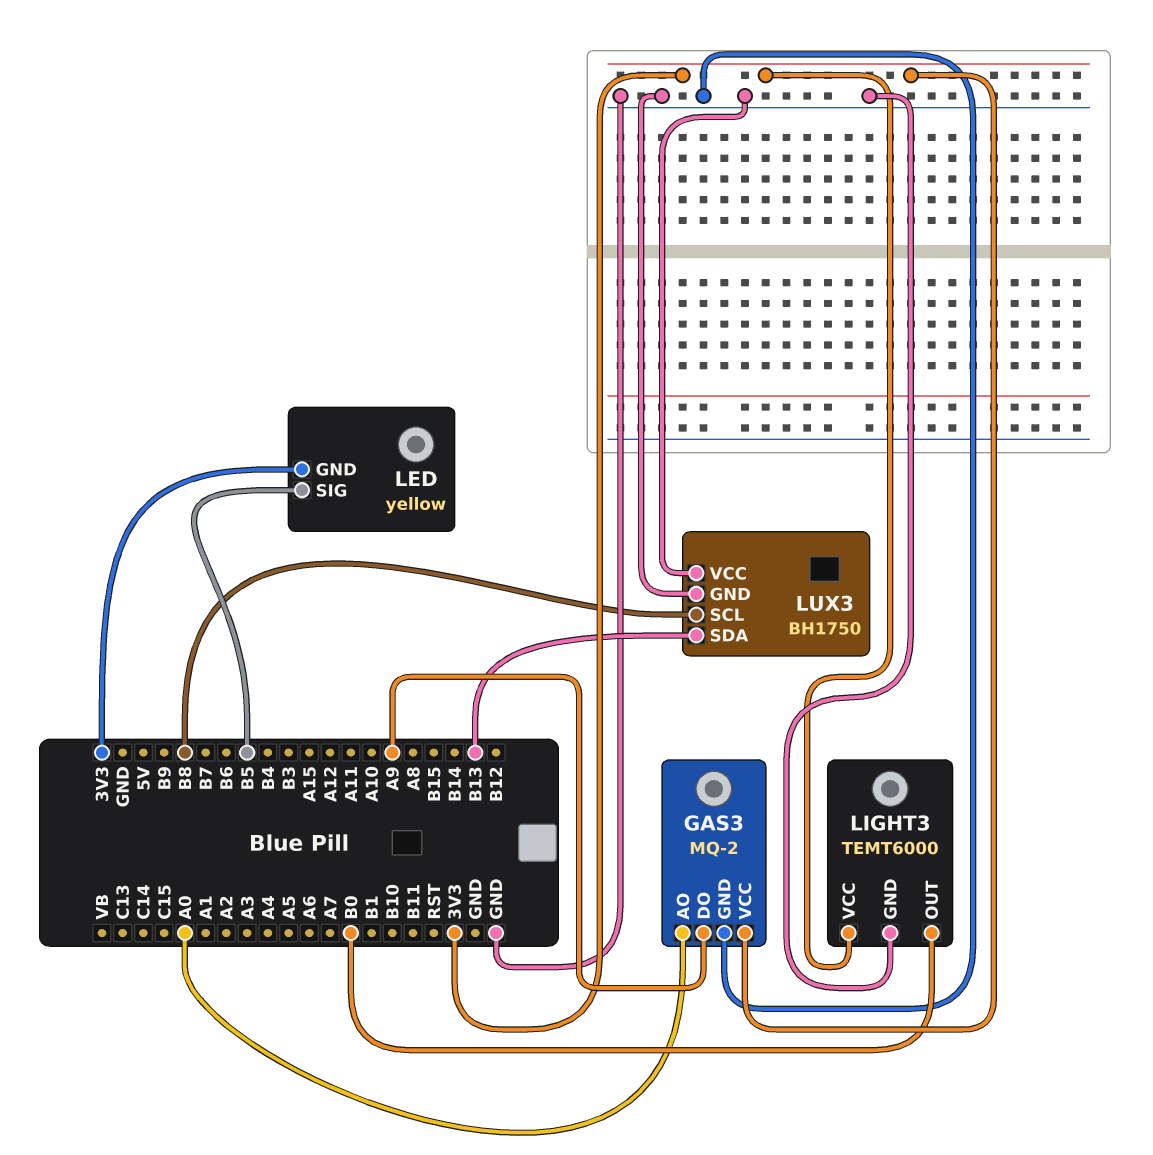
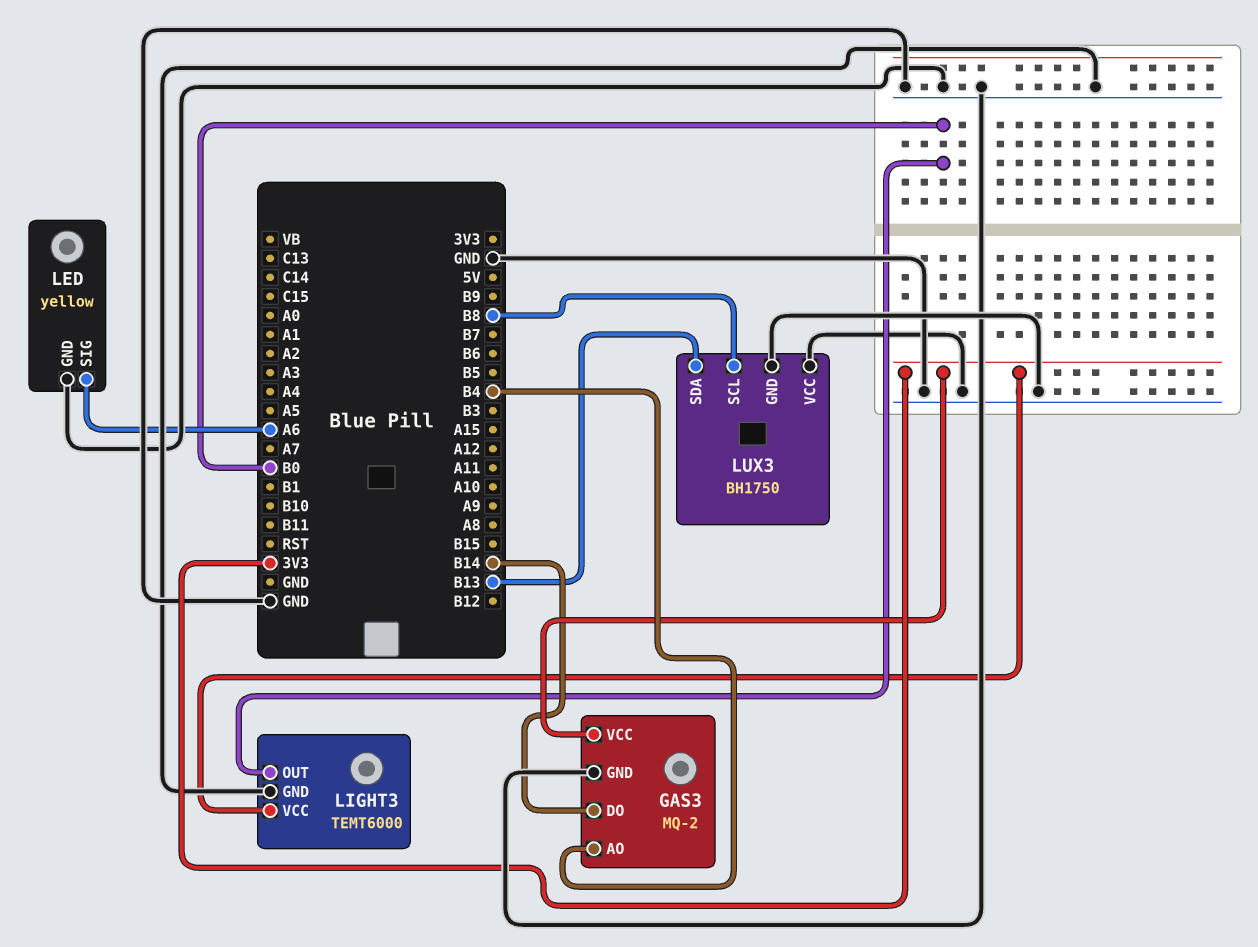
GAS3 pin AO: A0 -> B4
GAS3 pin DO: A9 -> B14
LED pin GND: 3V3 -> GND
LED pin SIG: B5 -> A6

